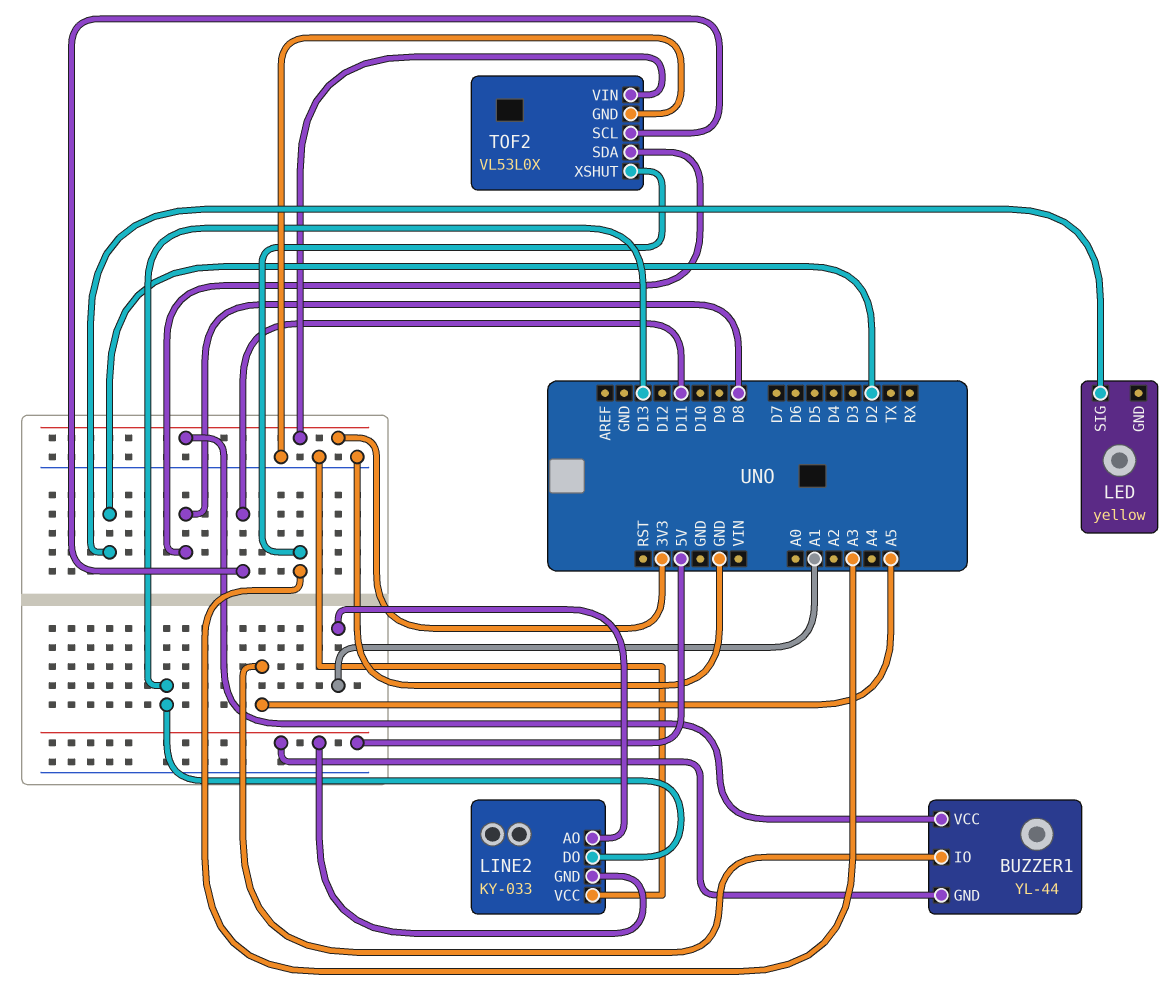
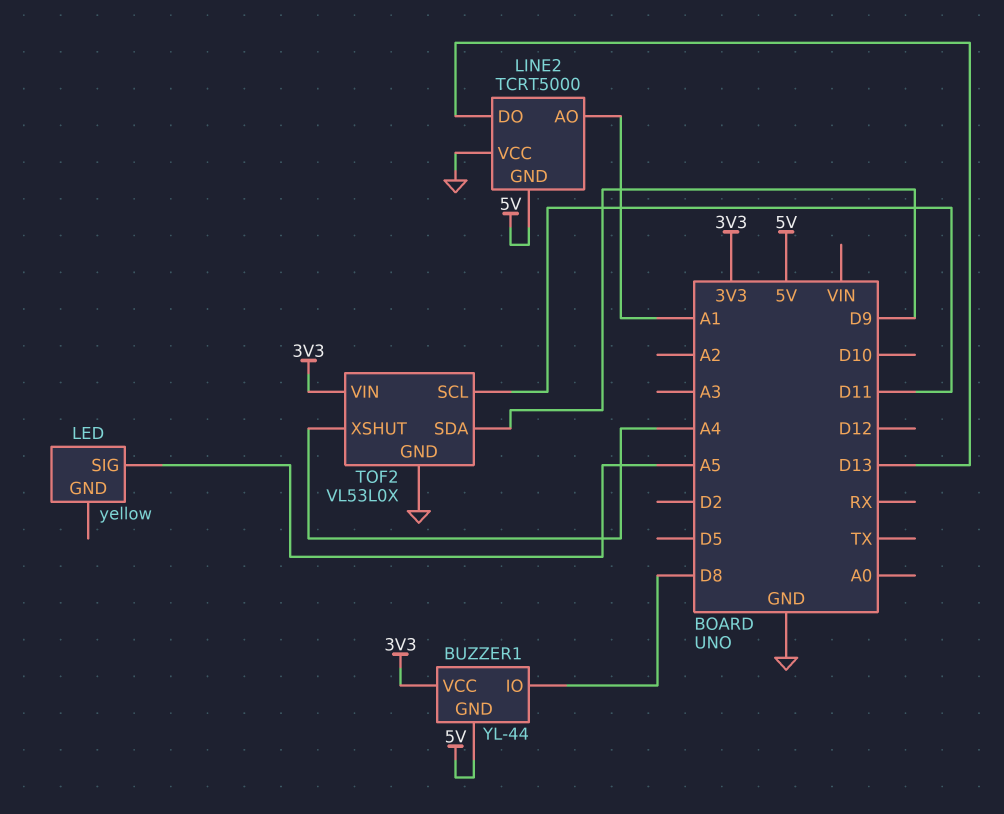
BUZZER1 pin IO: A5 -> D8
LED pin SIG: D2 -> A5
LINE2: KY-033 -> TCRT5000
TOF2 pin SDA: D8 -> D9
TOF2 pin XSHUT: A3 -> A4

